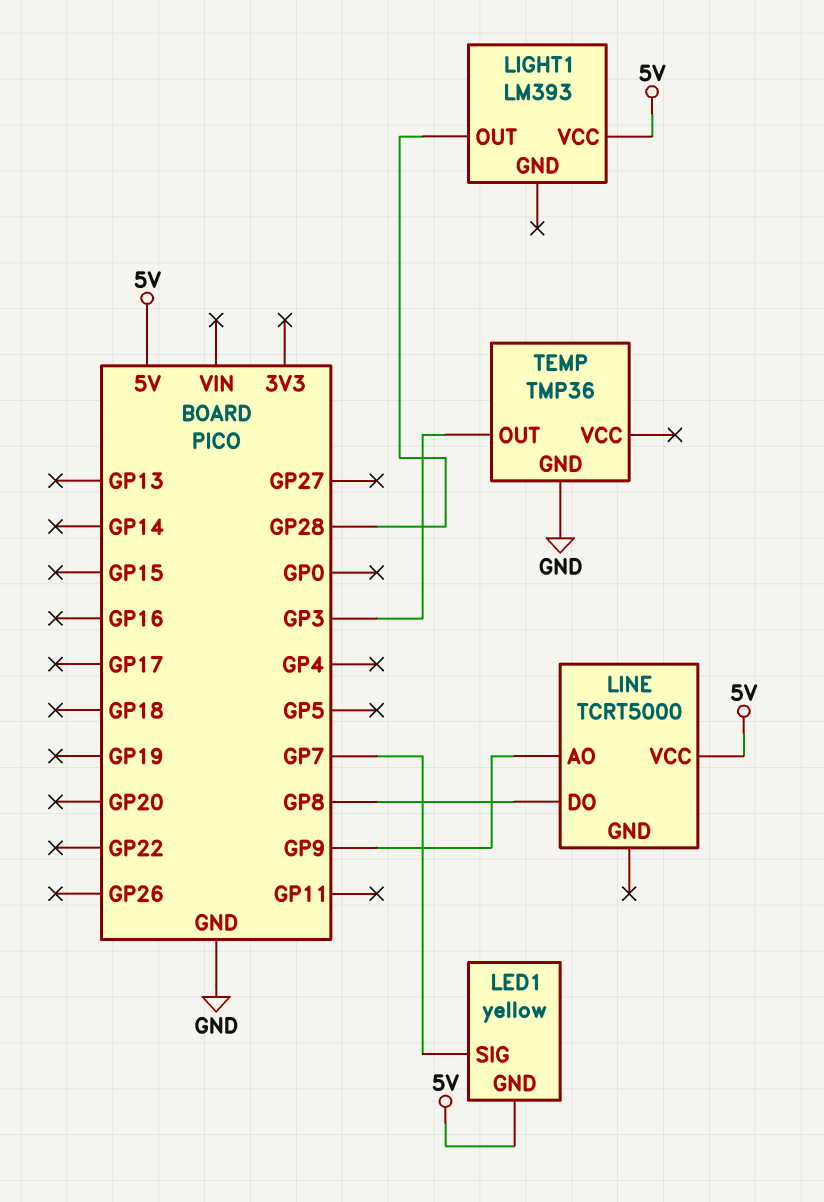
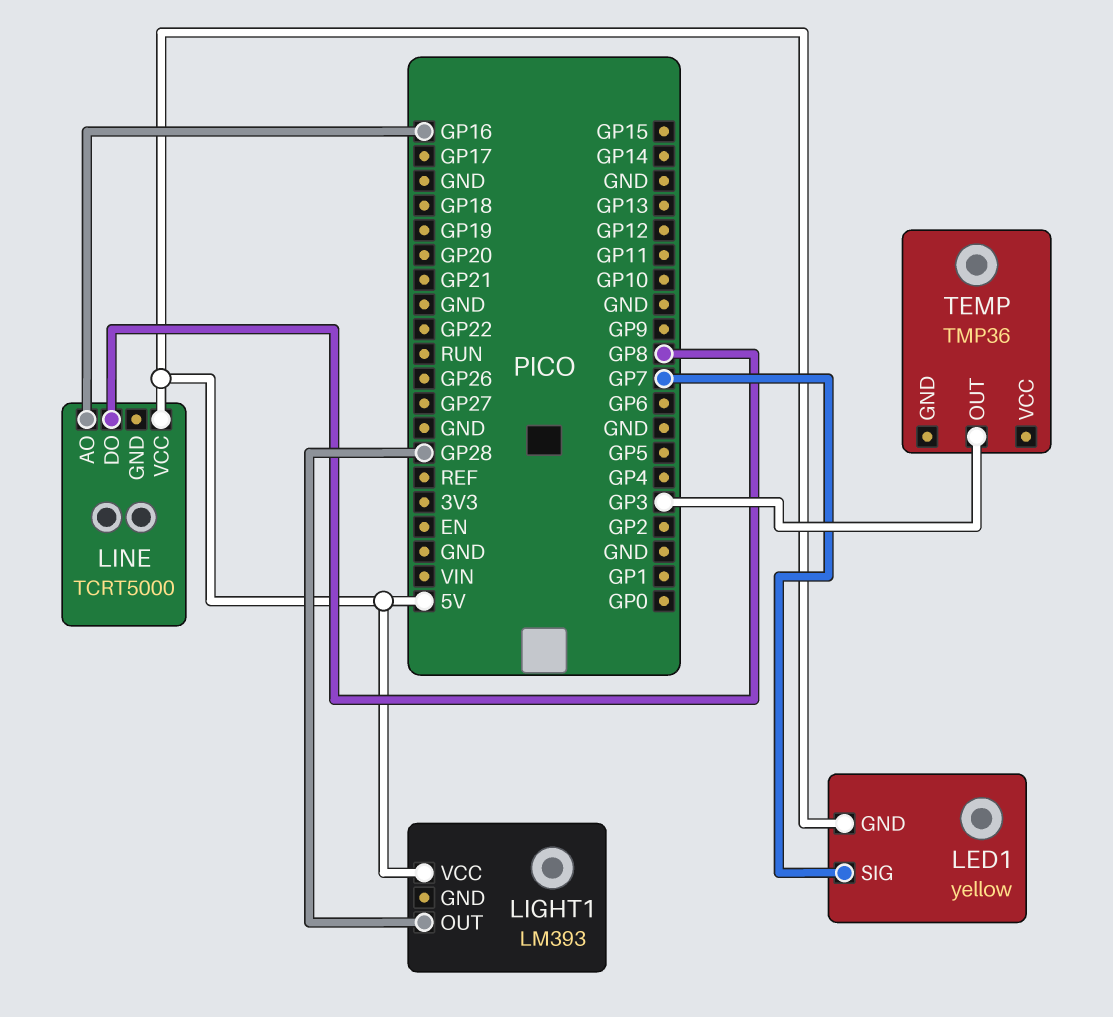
LINE pin AO: GP9 -> GP16
TEMP pin GND: GND -> none

